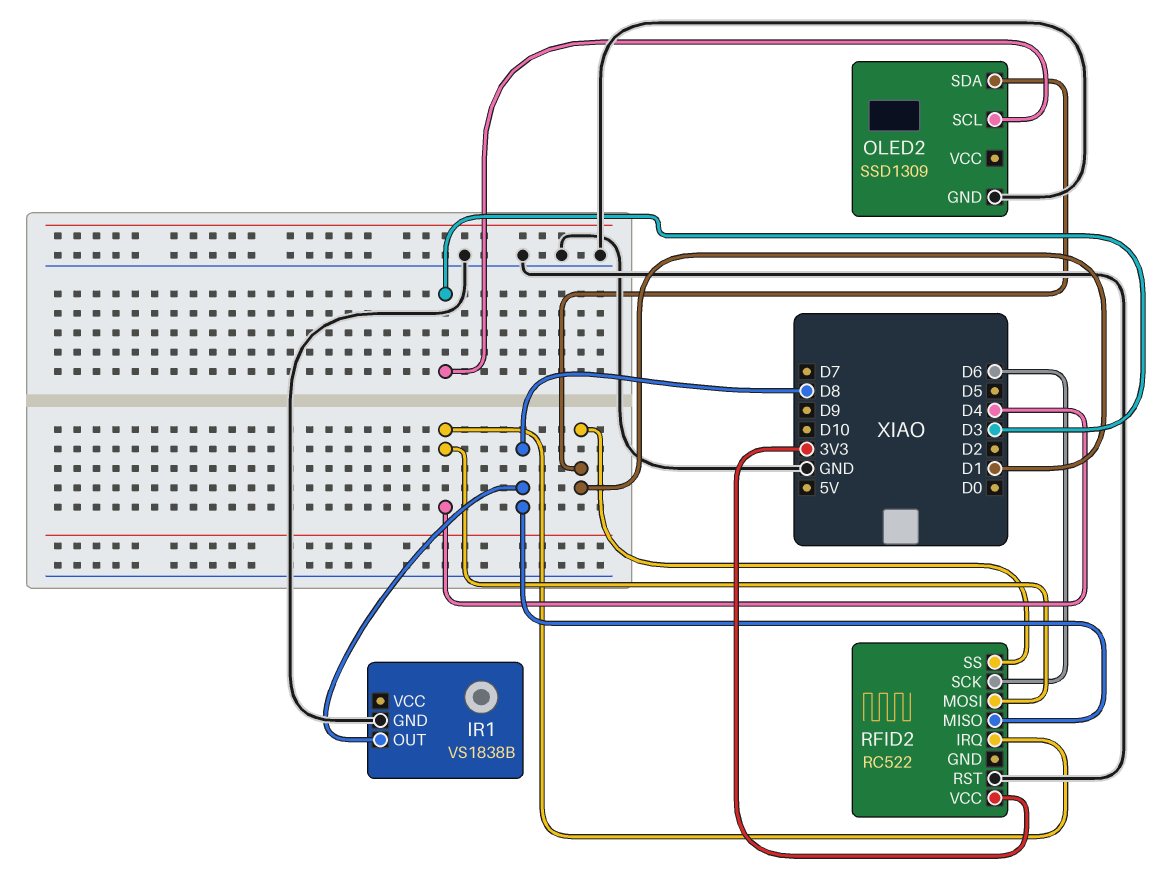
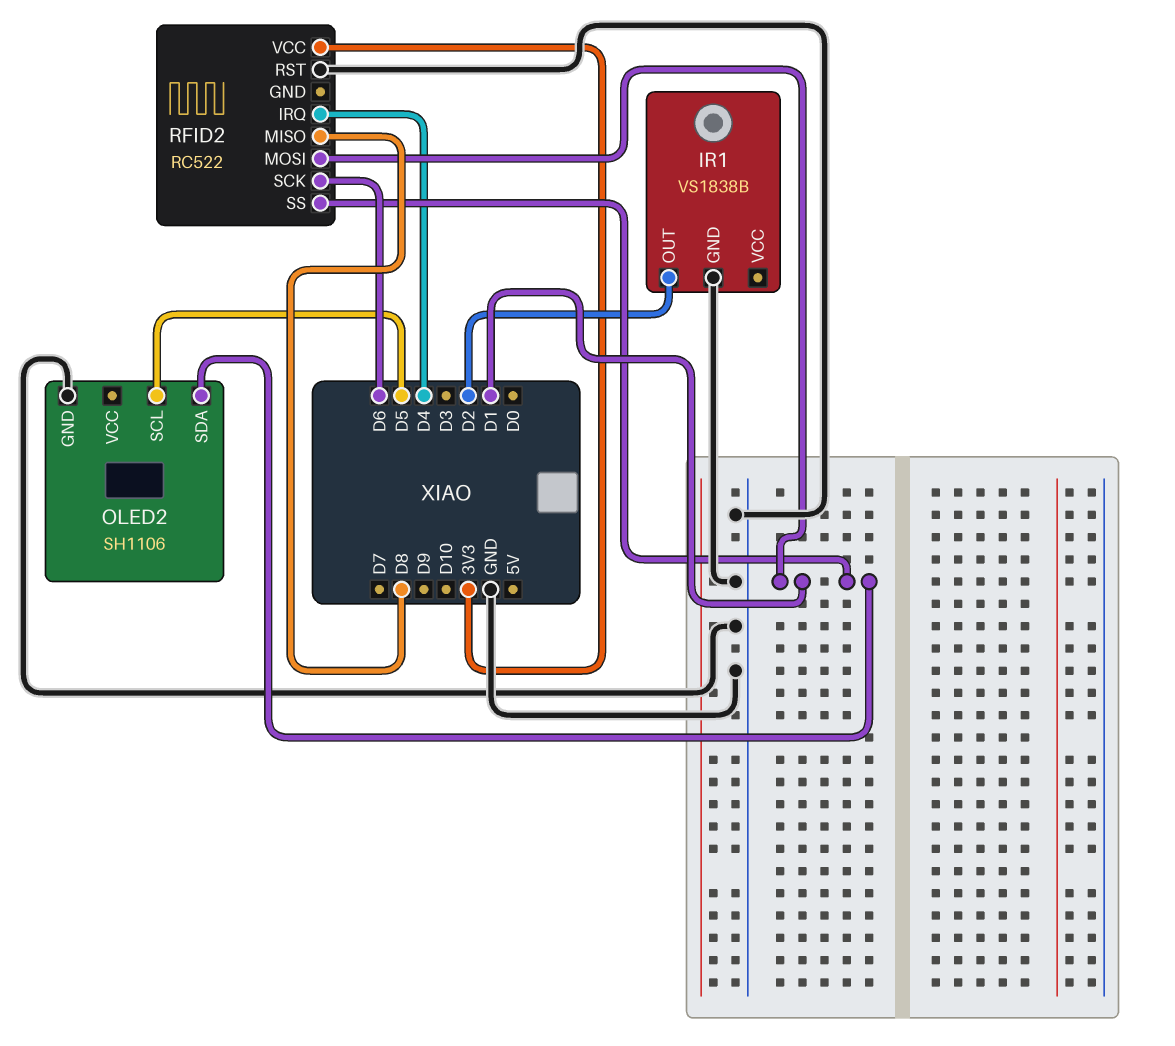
IR1 pin OUT: D8 -> D2
OLED2: SSD1309 -> SH1106
OLED2 pin SCL: D3 -> D5
RFID2 pin MOSI: D4 -> D1

